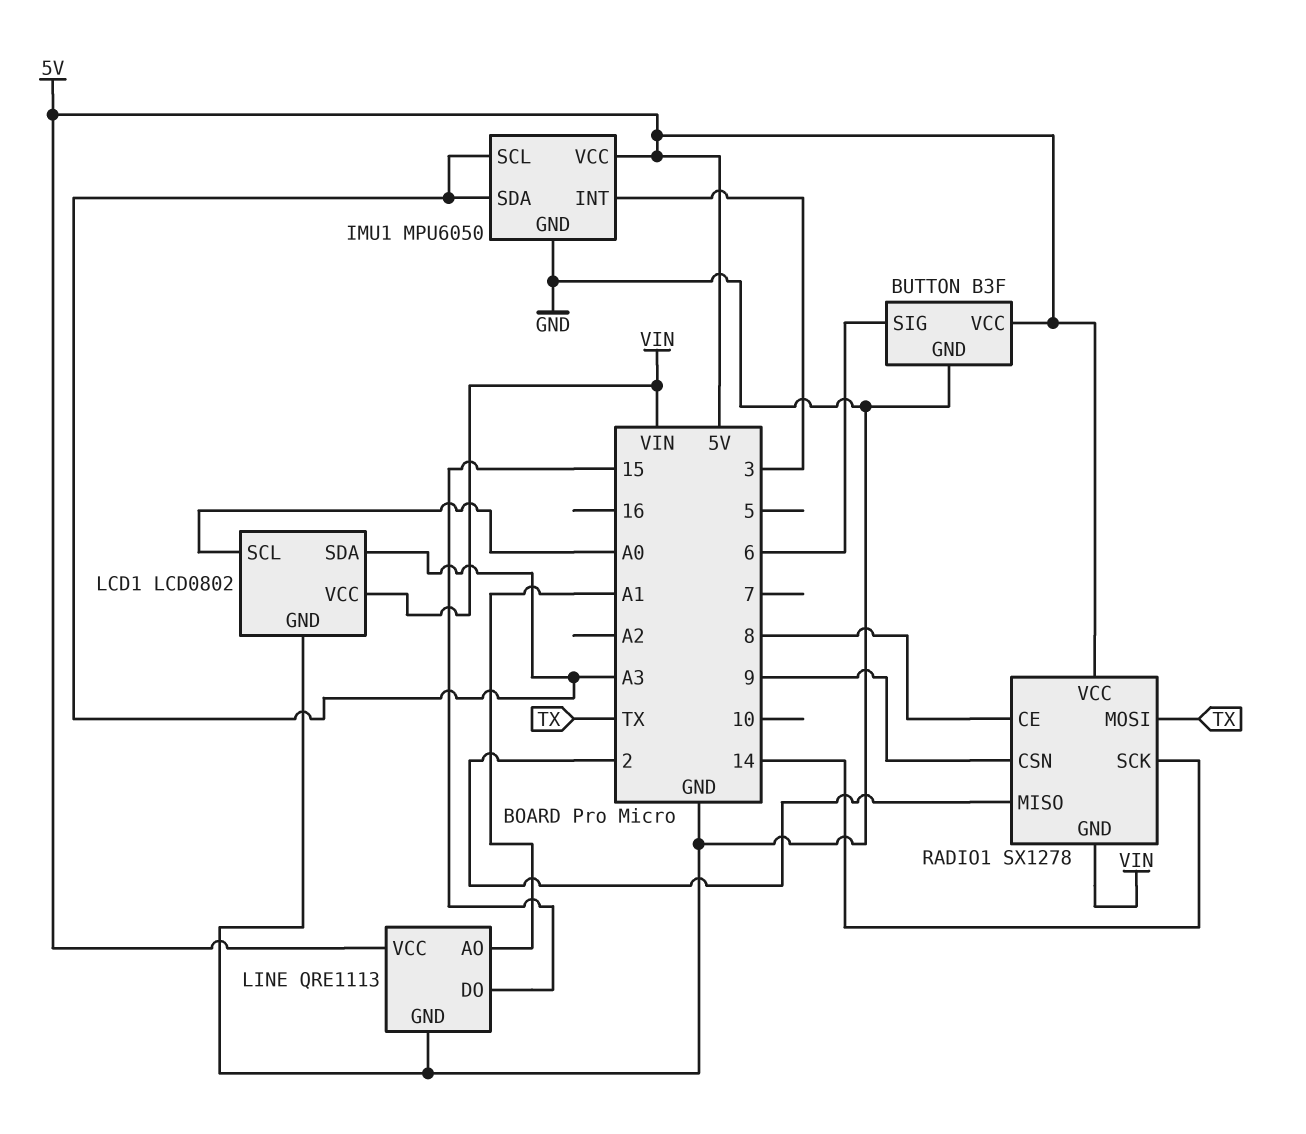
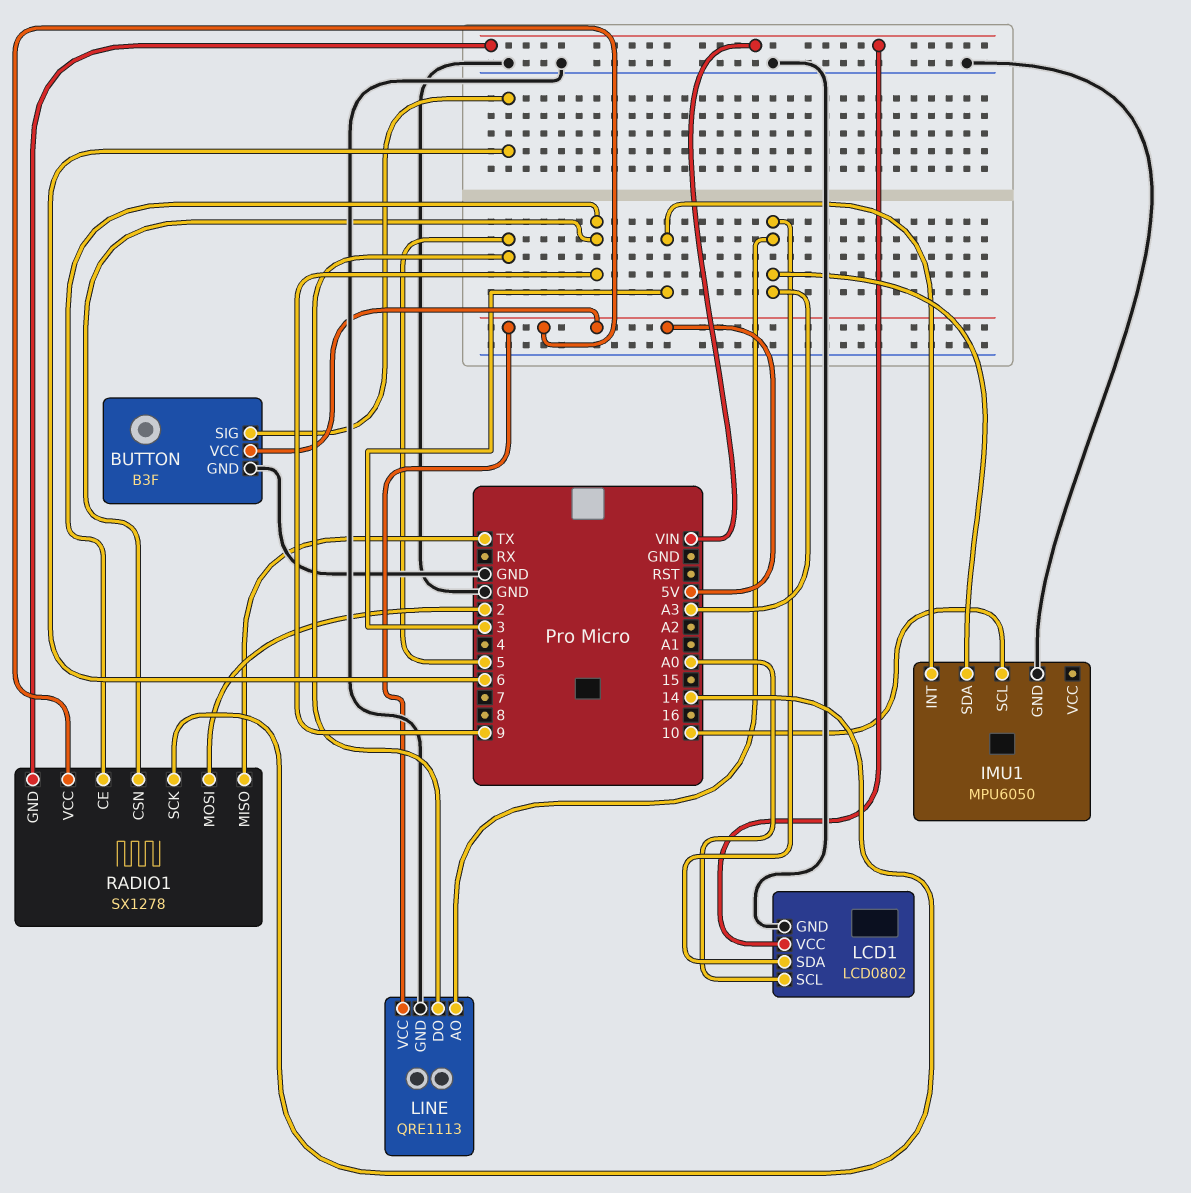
IMU1 pin SCL: A3 -> 10
IMU1 pin VCC: 5V -> none
LINE pin AO: A1 -> A3
LINE pin DO: 15 -> 5
RADIO1 pin CE: 8 -> 9
RADIO1 pin MISO: 2 -> TX
RADIO1 pin MOSI: TX -> 2

